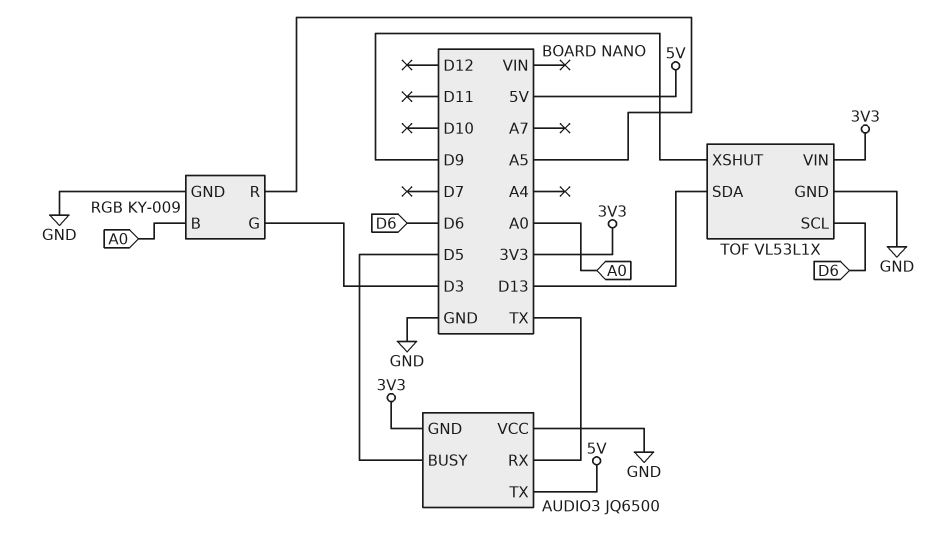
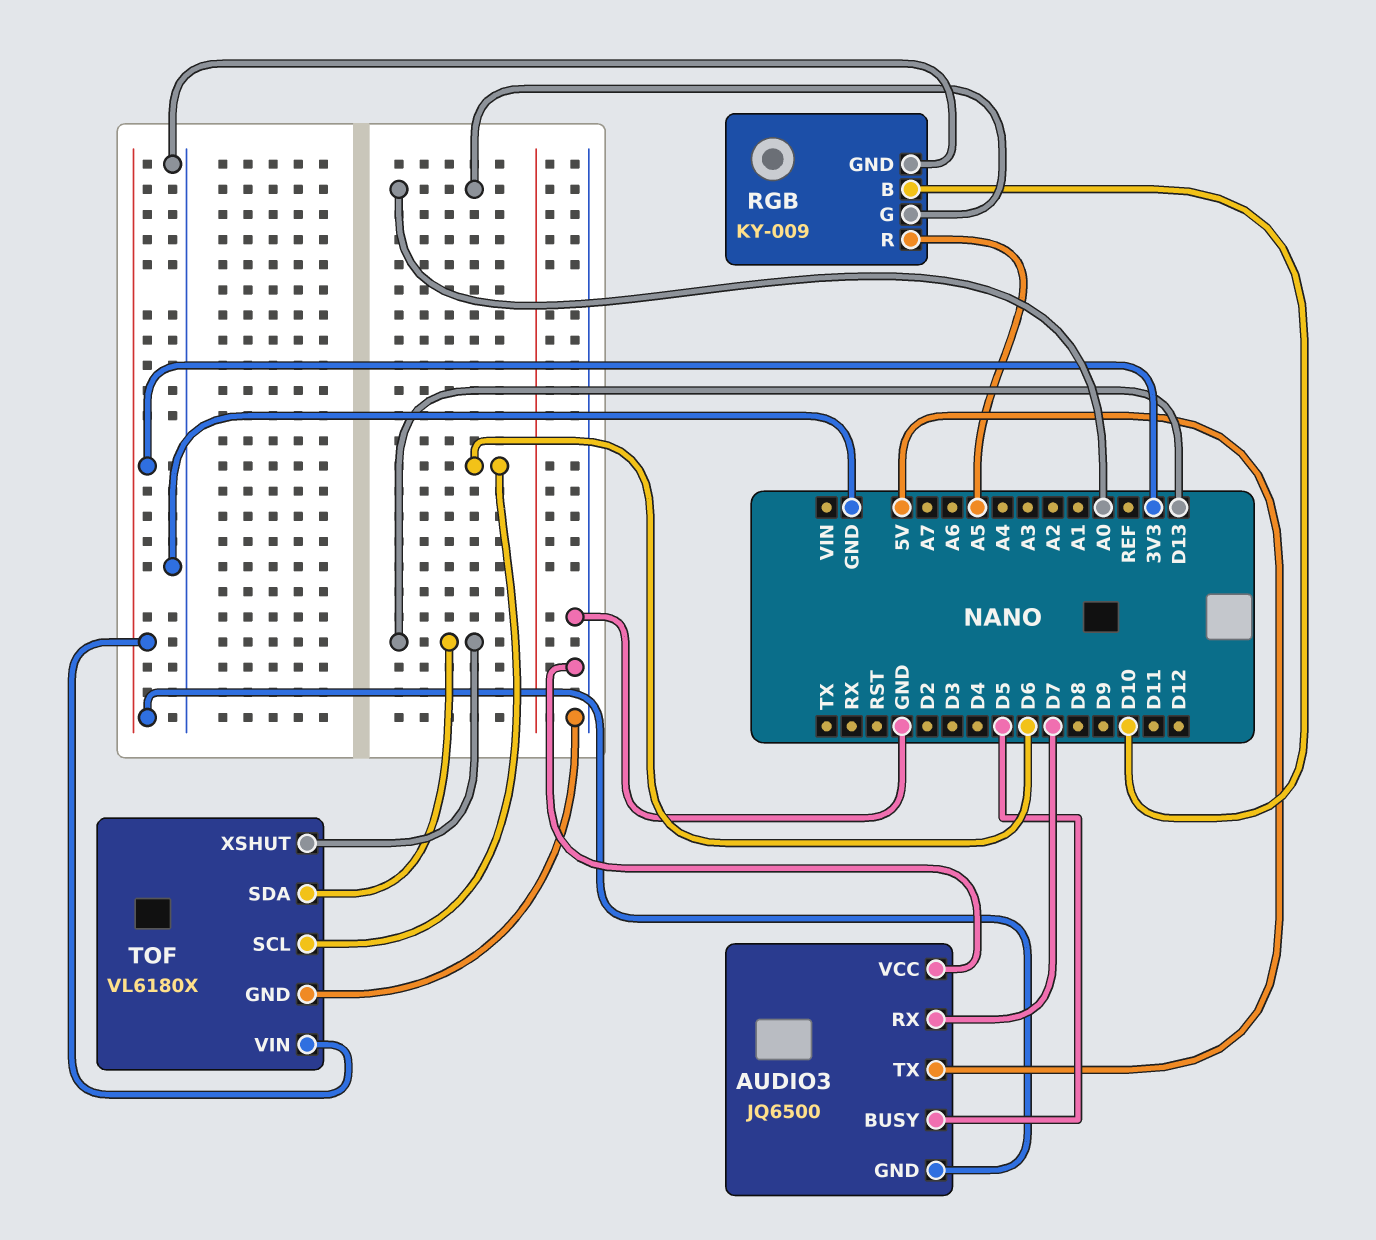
AUDIO3 pin RX: TX -> D7
RGB pin B: A0 -> D10
RGB pin G: D3 -> A0
TOF: VL53L1X -> VL6180X
TOF pin XSHUT: D9 -> D13

